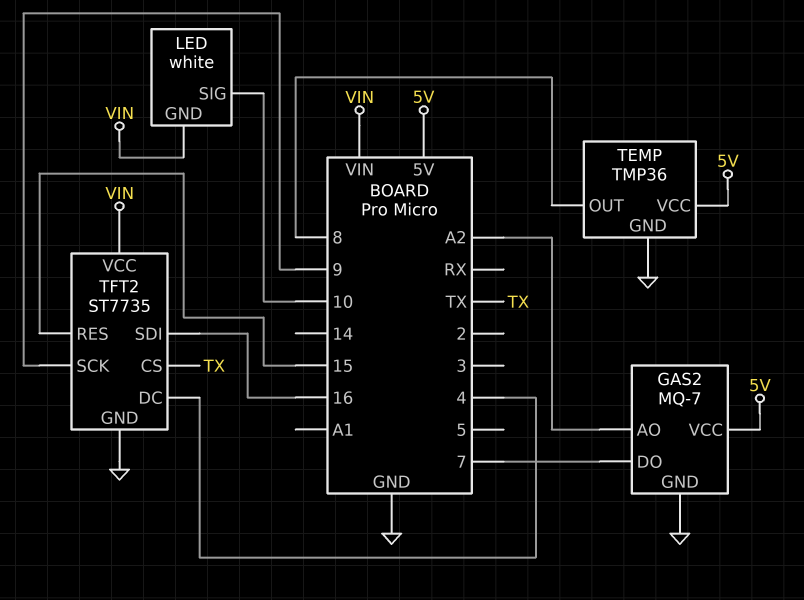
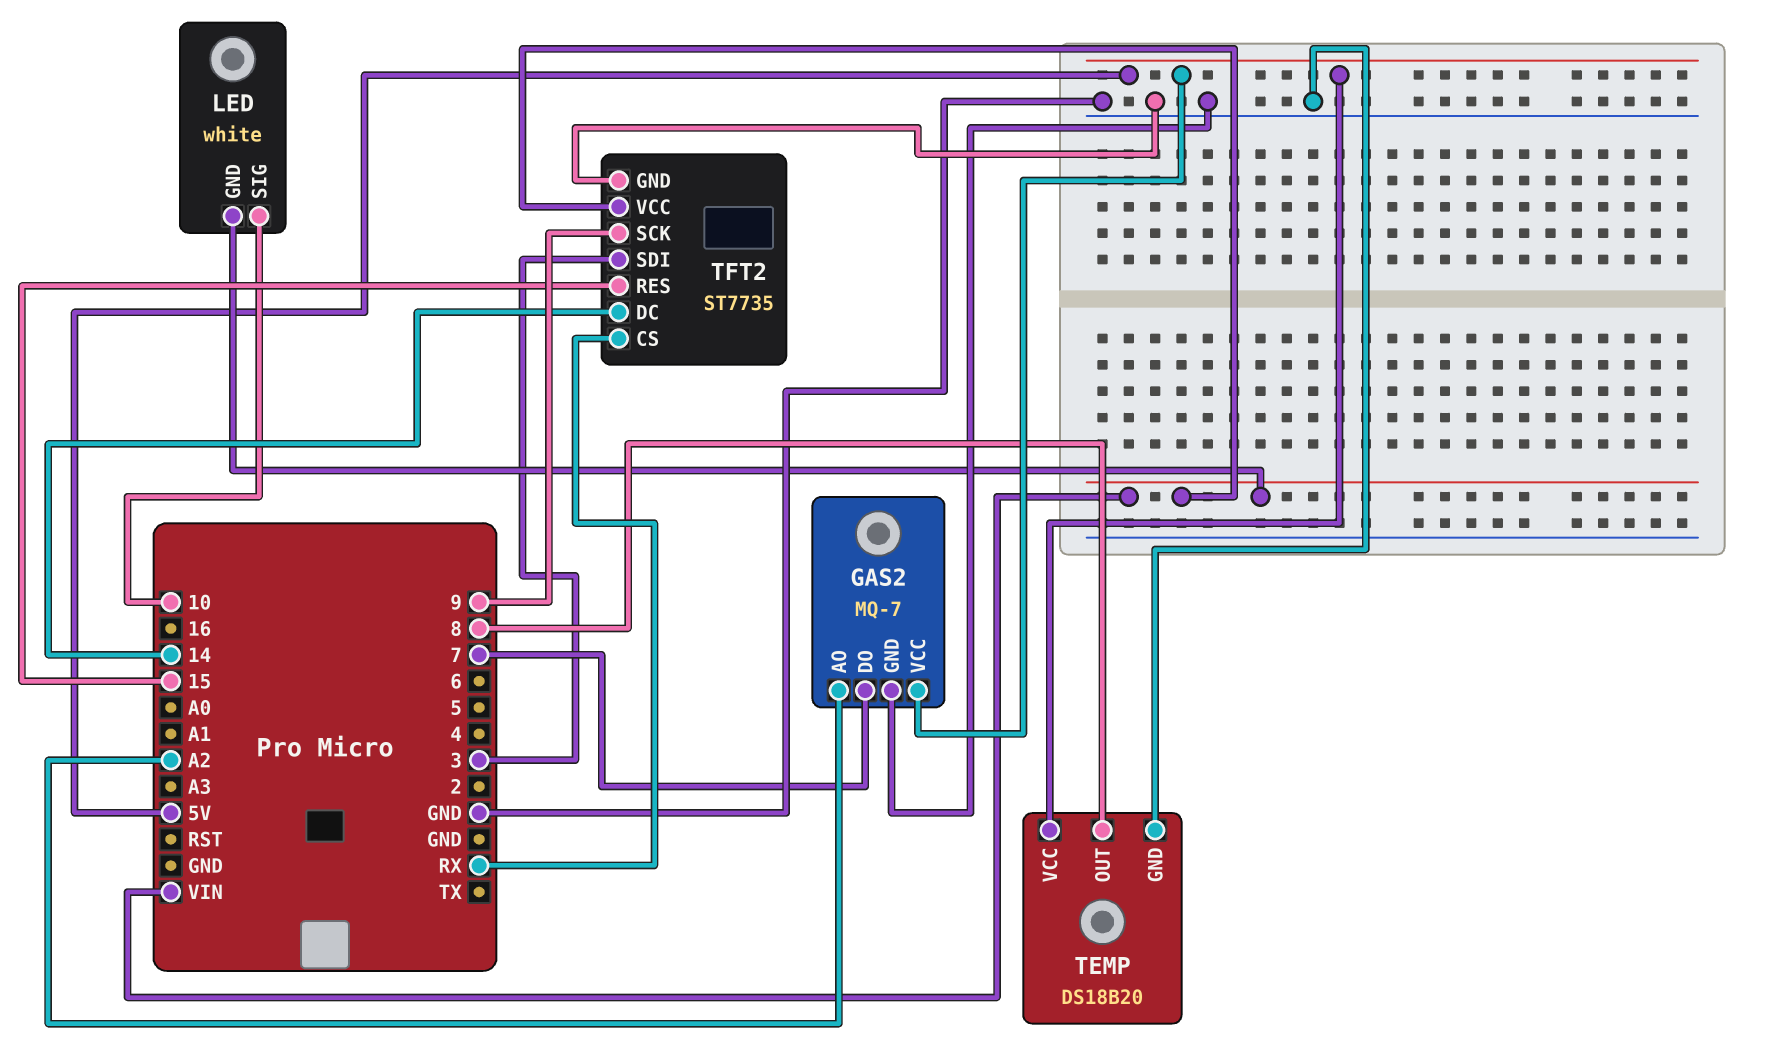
TEMP: TMP36 -> DS18B20
TFT2 pin CS: TX -> RX
TFT2 pin DC: 4 -> 14
TFT2 pin SDI: 16 -> 3

